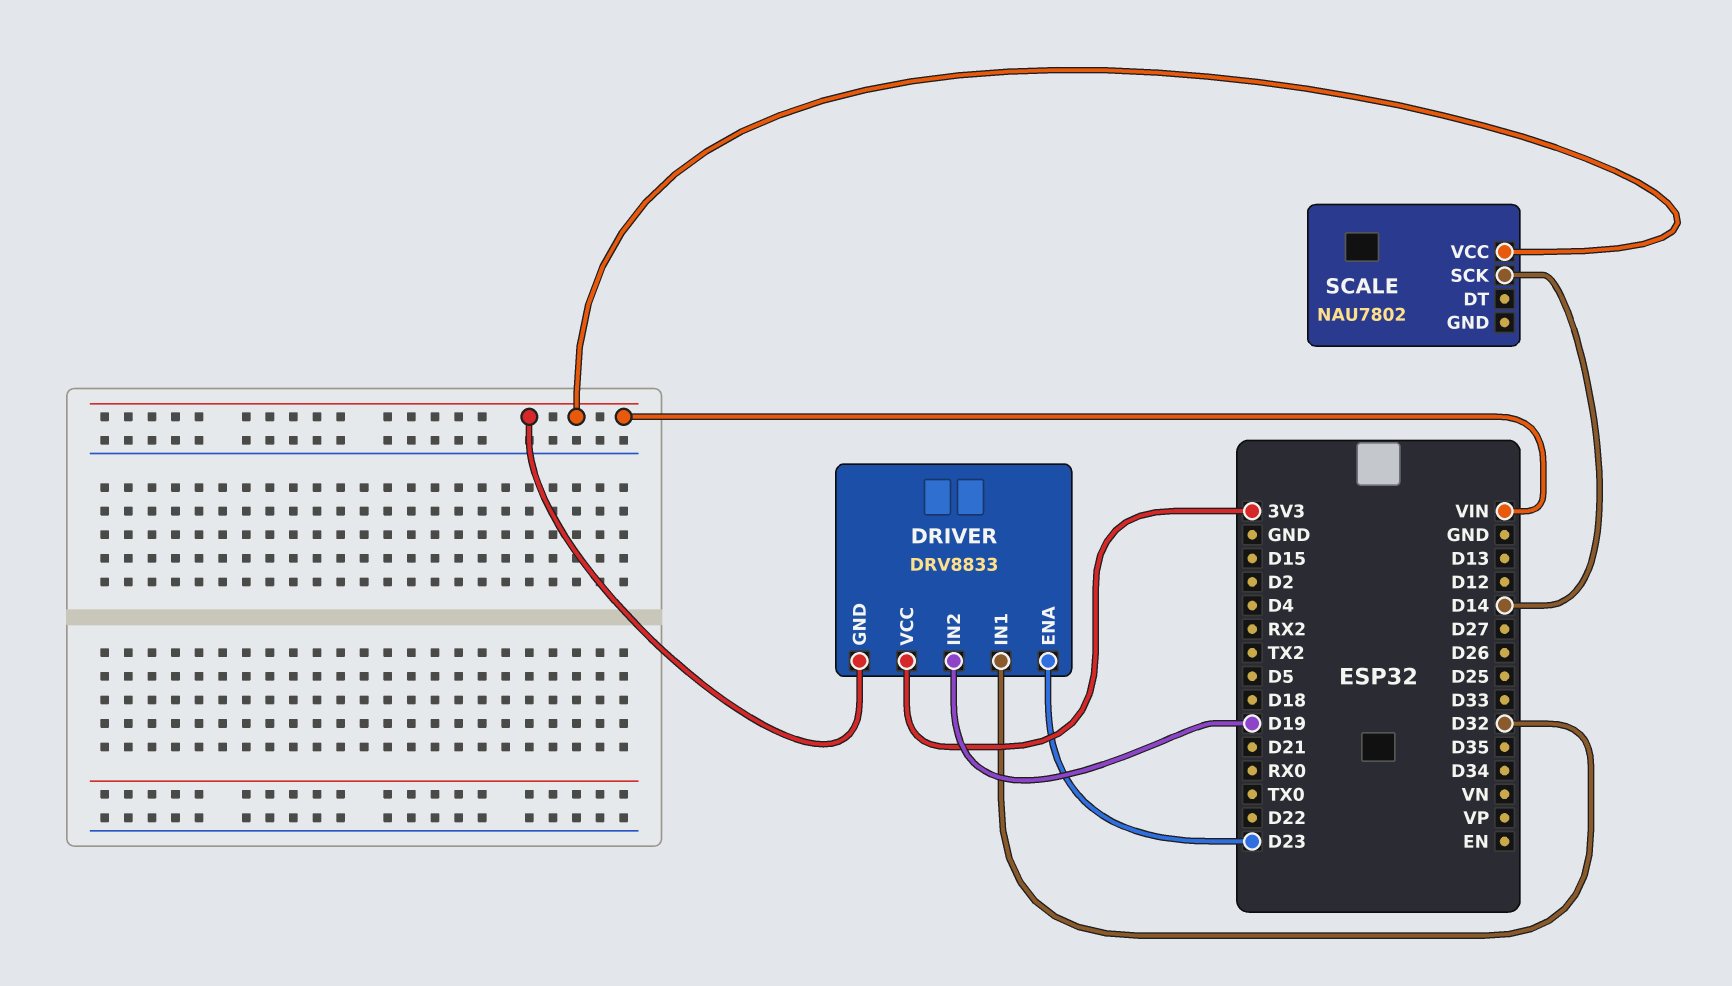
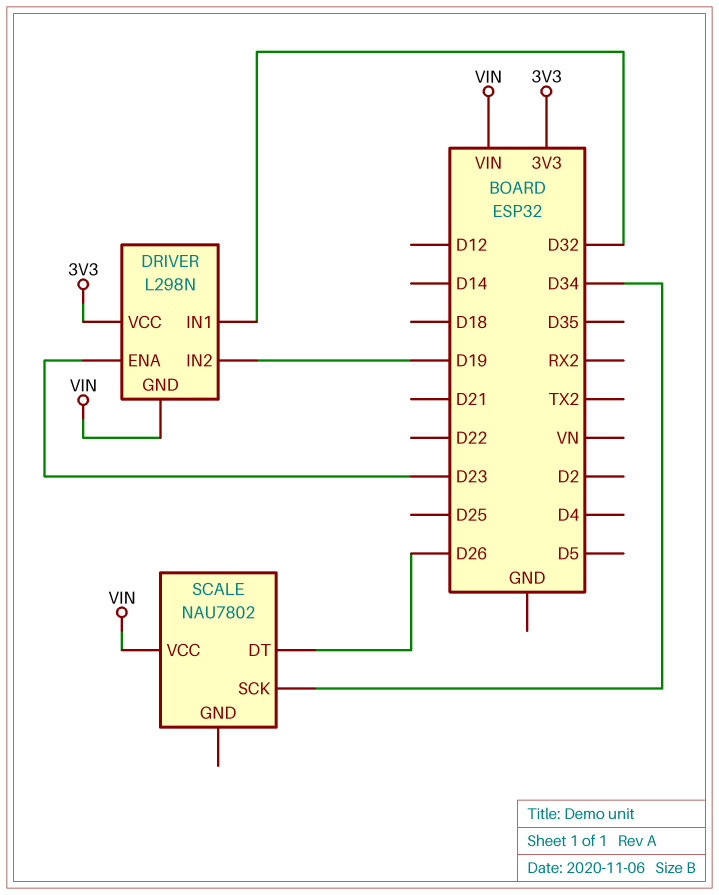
DRIVER: DRV8833 -> L298N
SCALE pin DT: none -> D26
SCALE pin SCK: D14 -> D34

